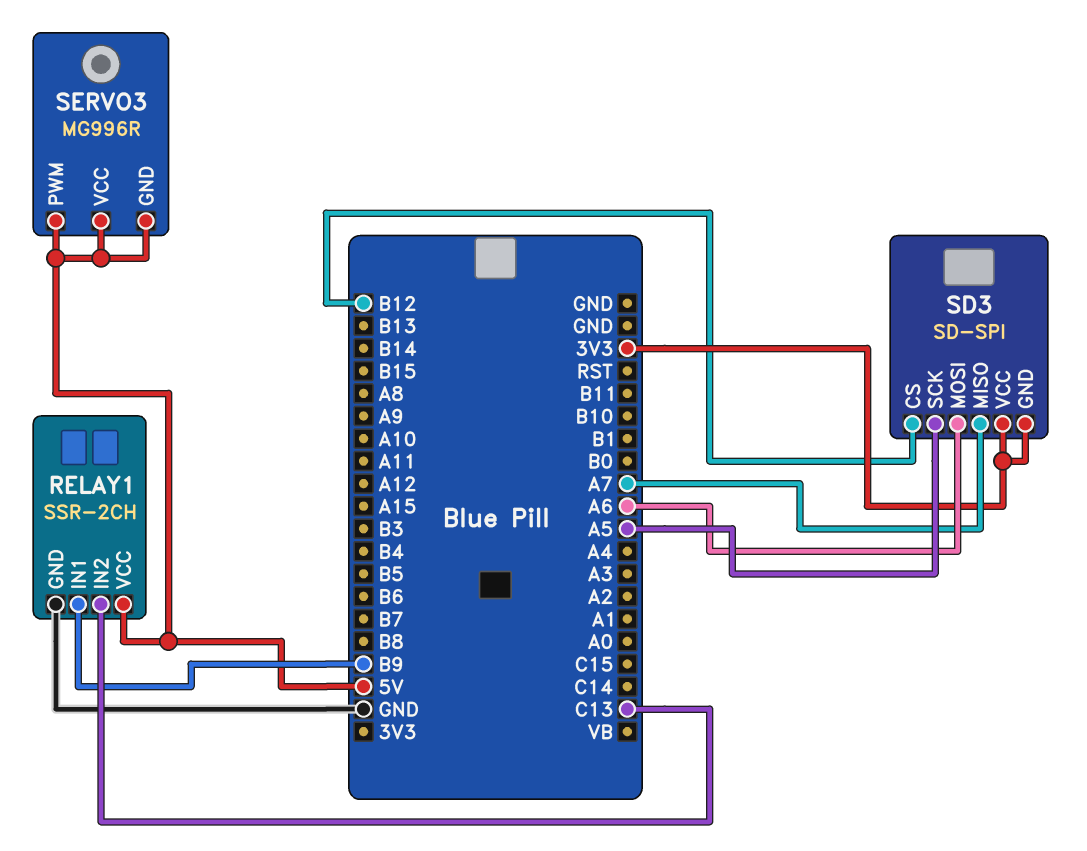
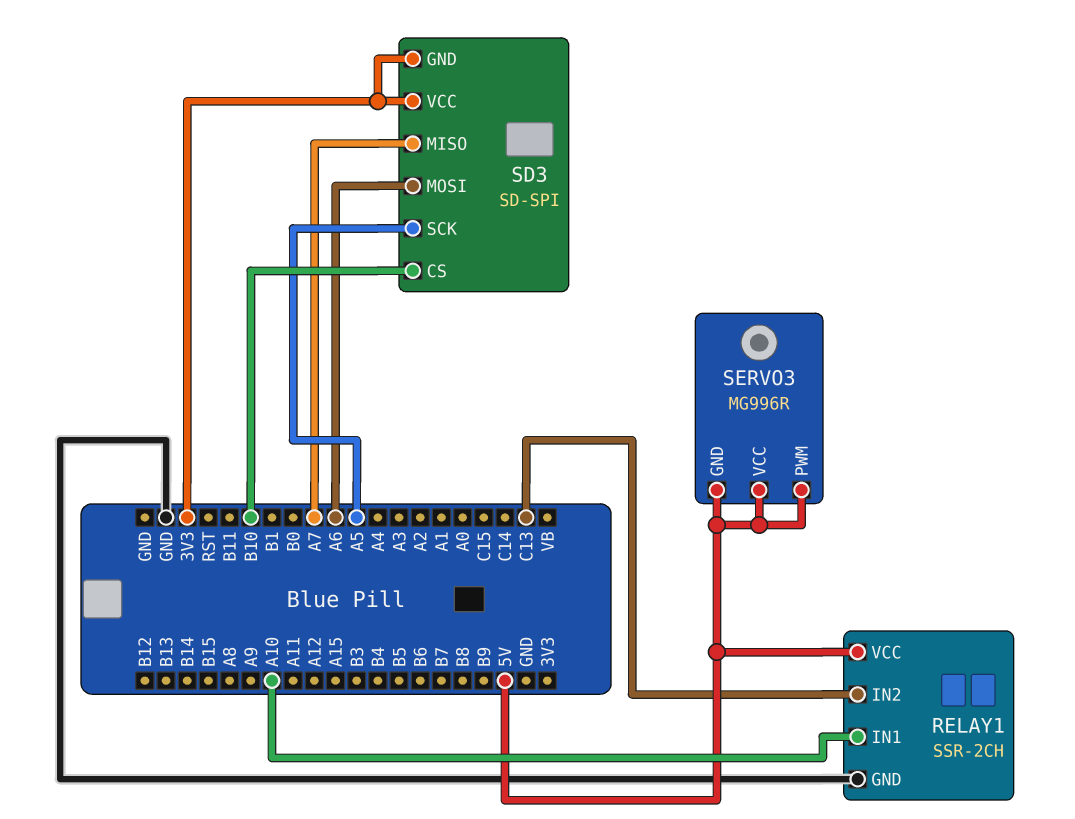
RELAY1 pin IN1: B9 -> A10
SD3 pin CS: B12 -> B10

